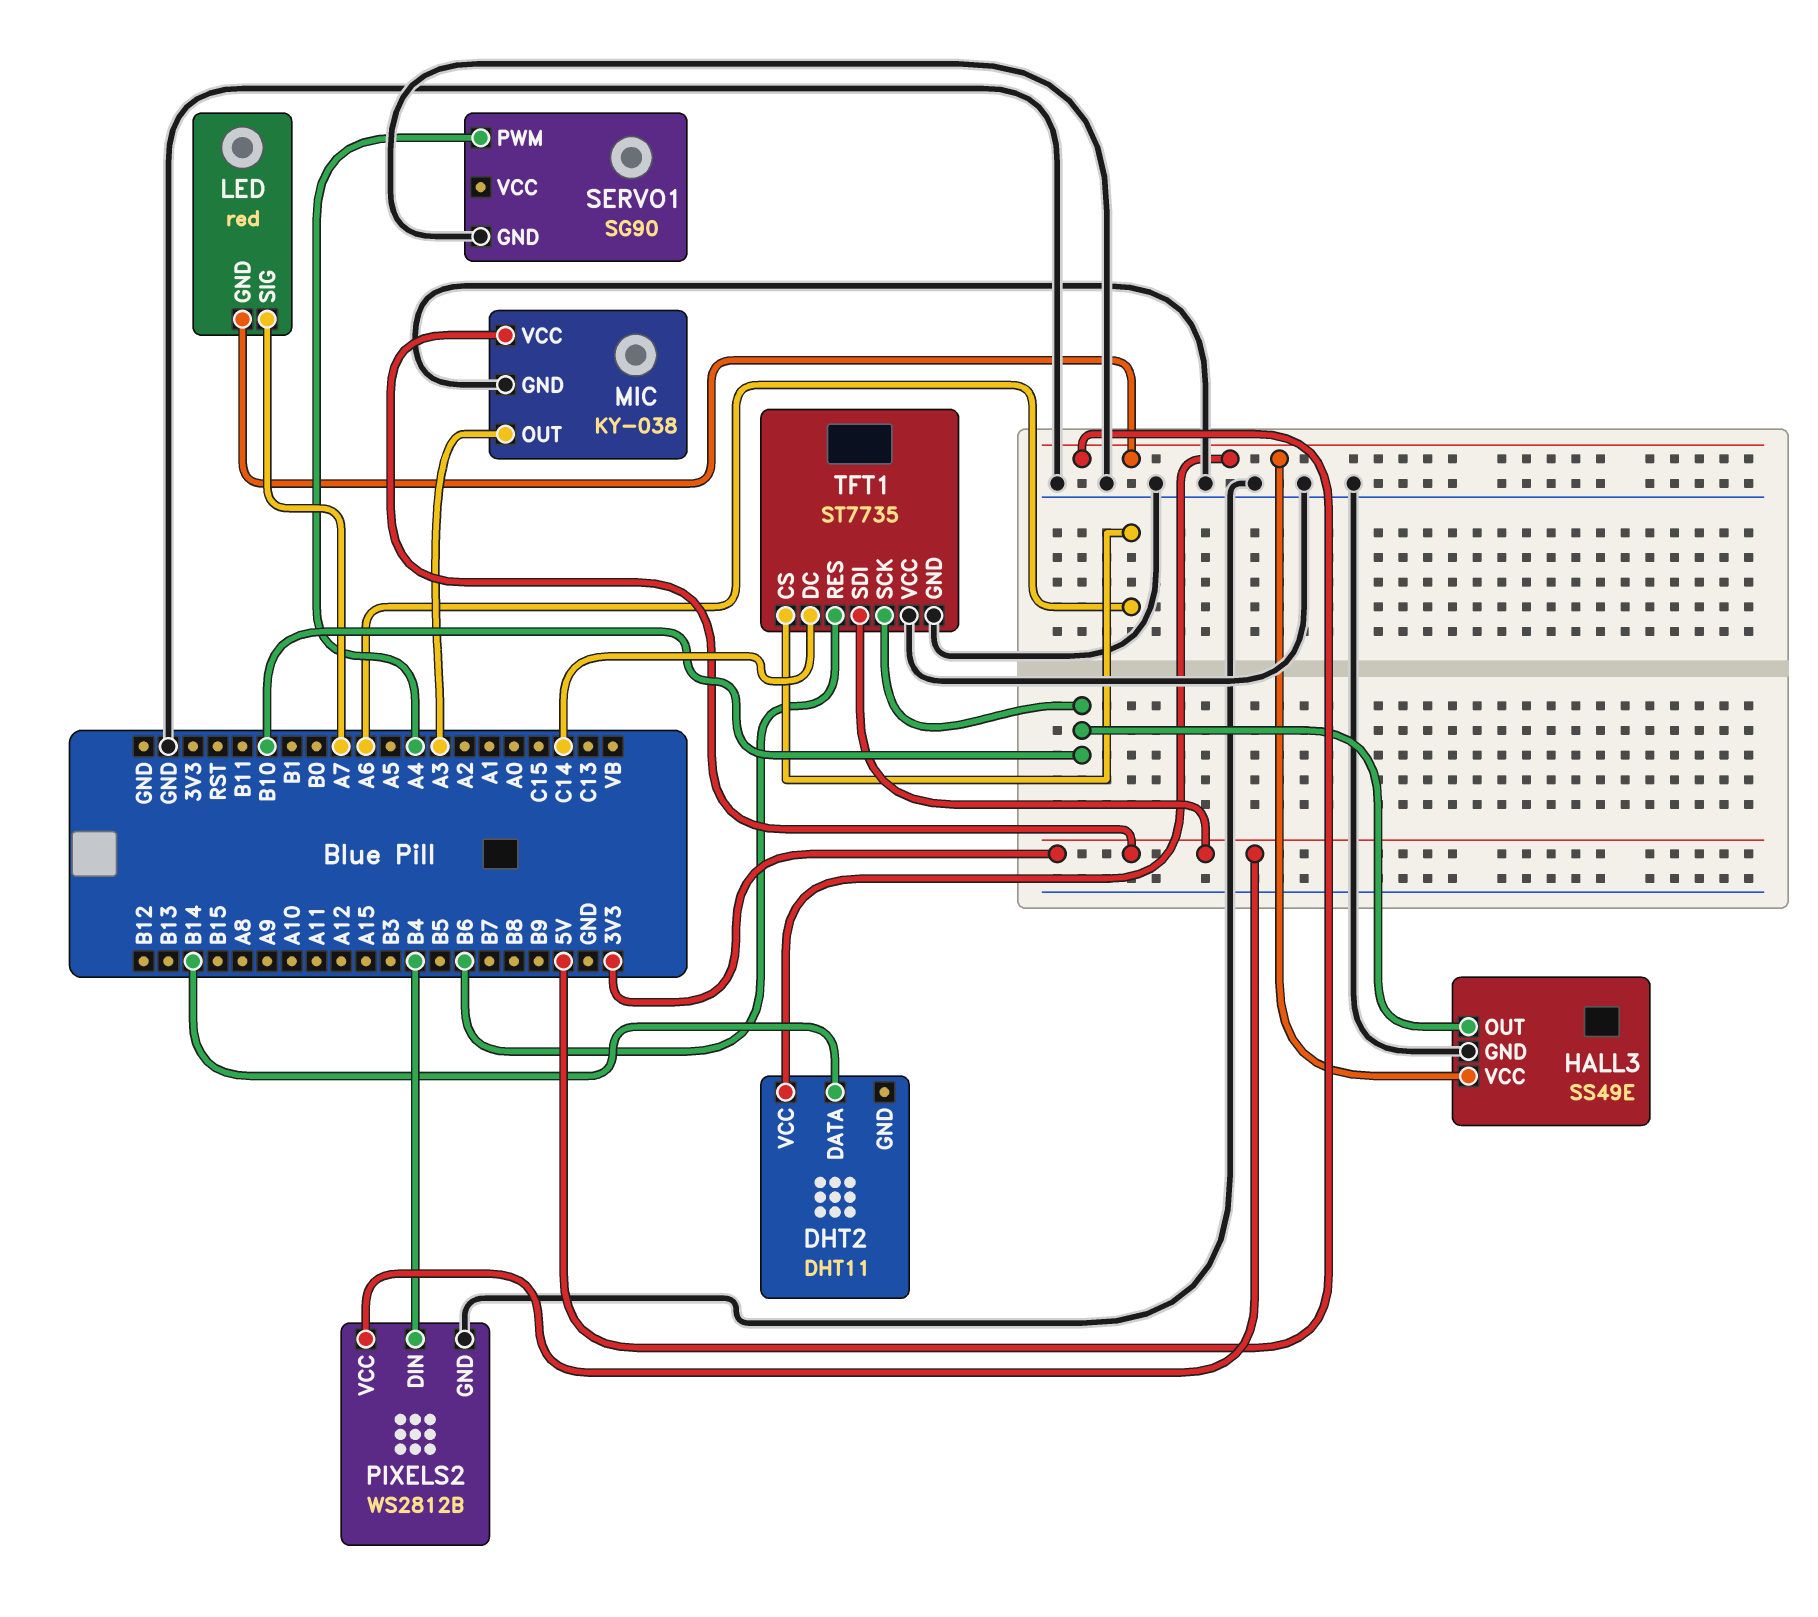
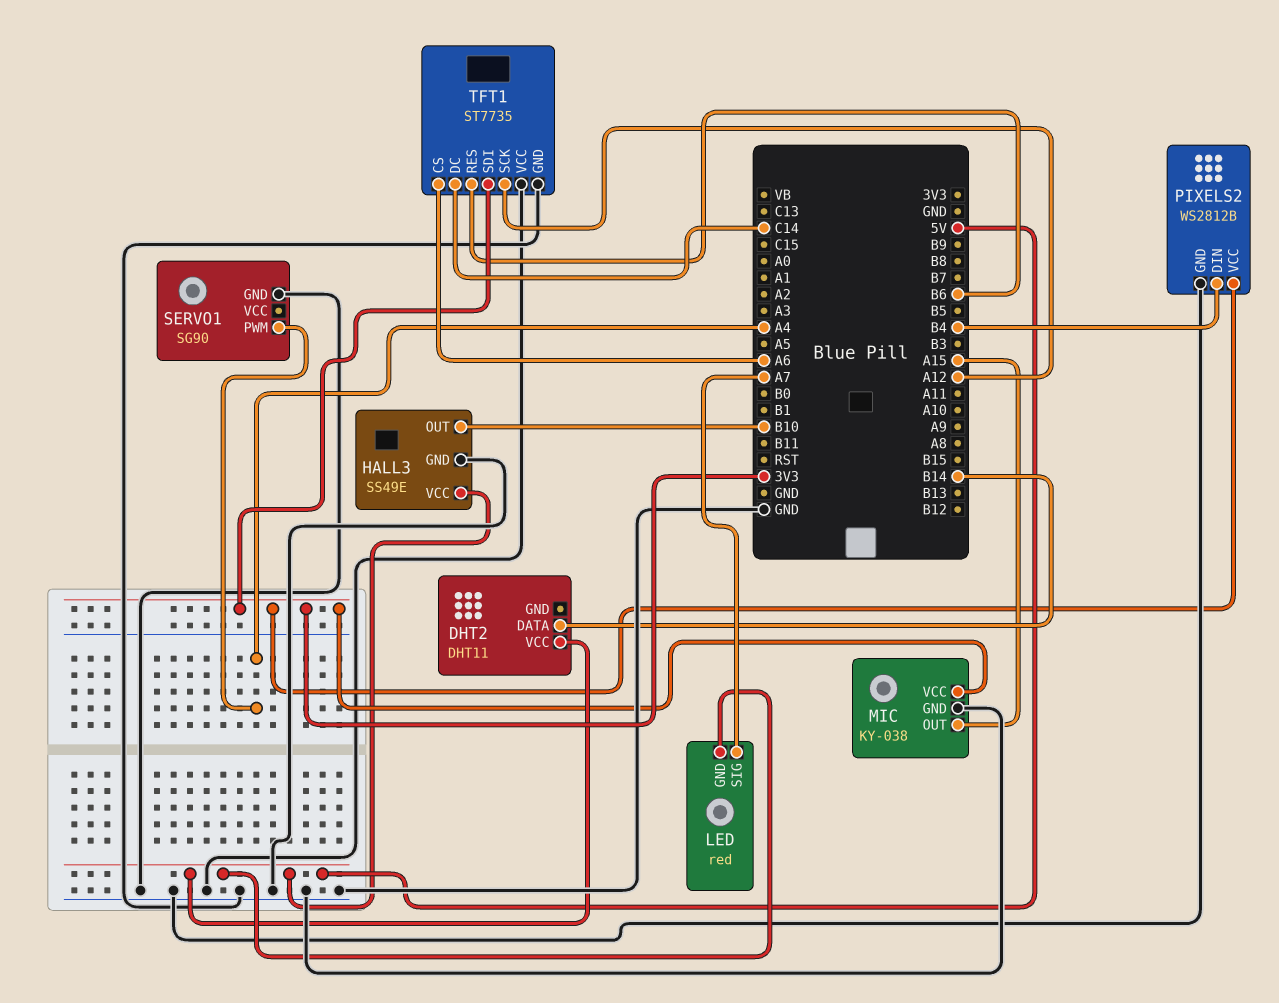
MIC pin OUT: A3 -> A15
TFT1 pin SCK: B10 -> A12

